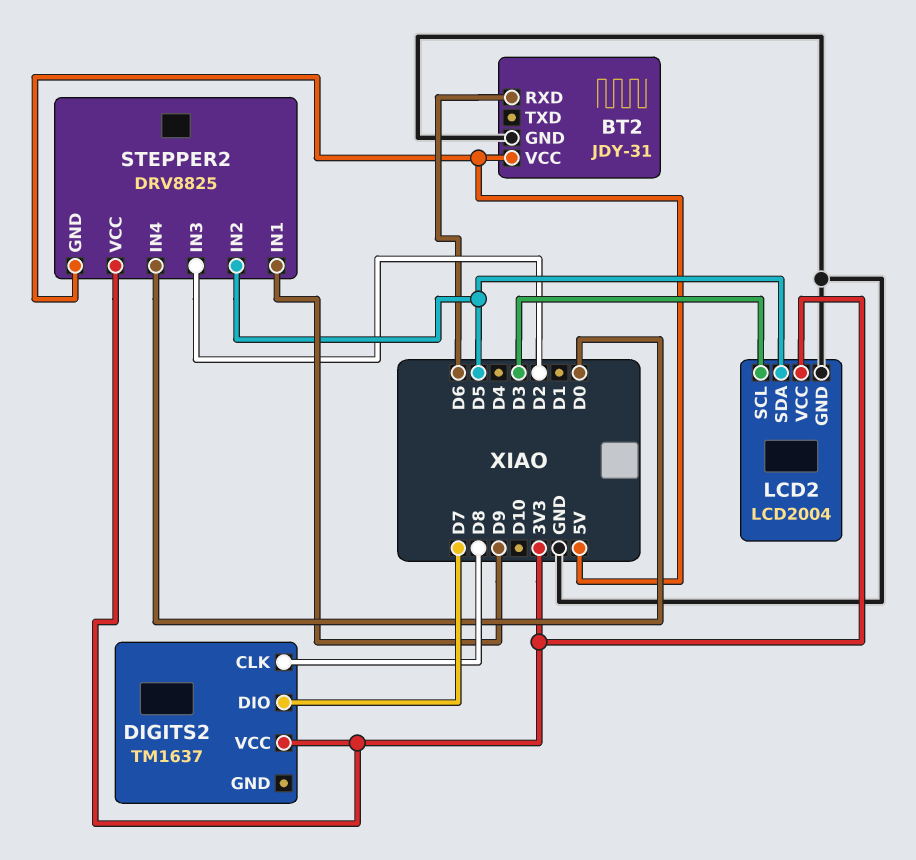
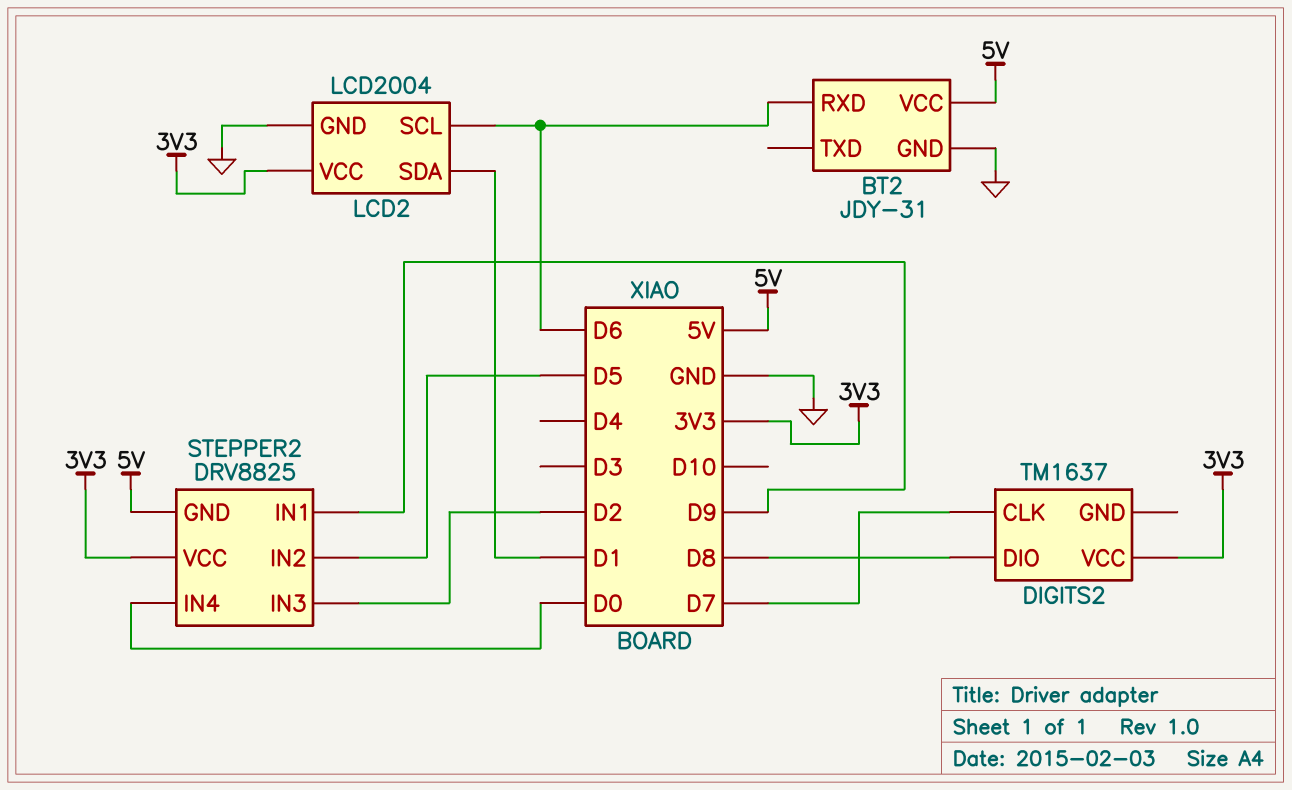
DIGITS2 pin CLK: D8 -> D7
DIGITS2 pin DIO: D7 -> D8
LCD2 pin SCL: D3 -> D6
LCD2 pin SDA: D5 -> D1

